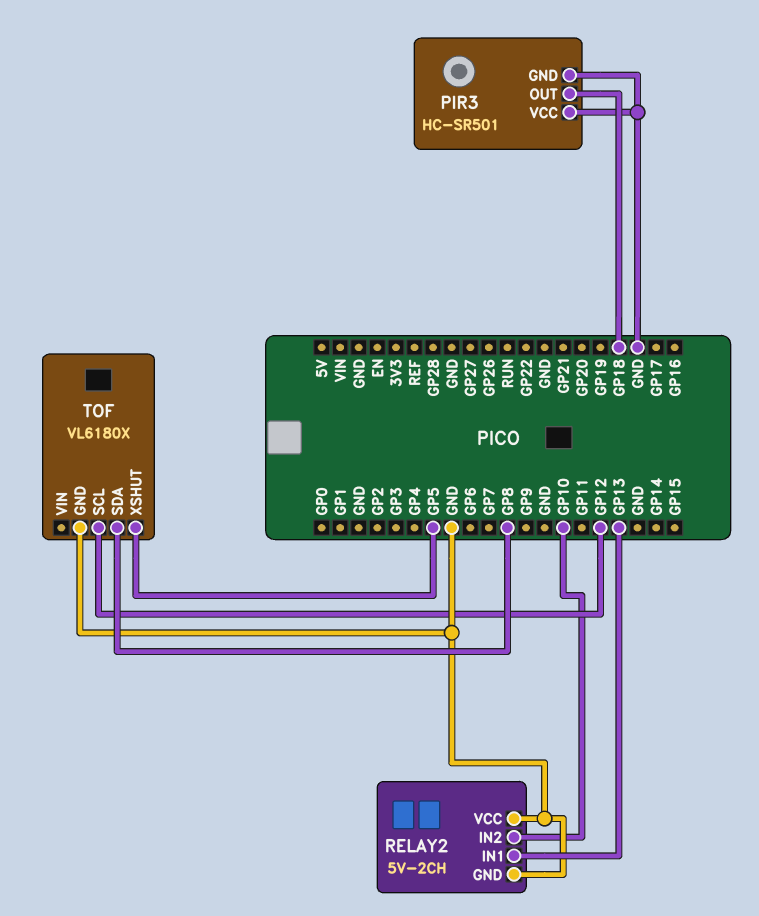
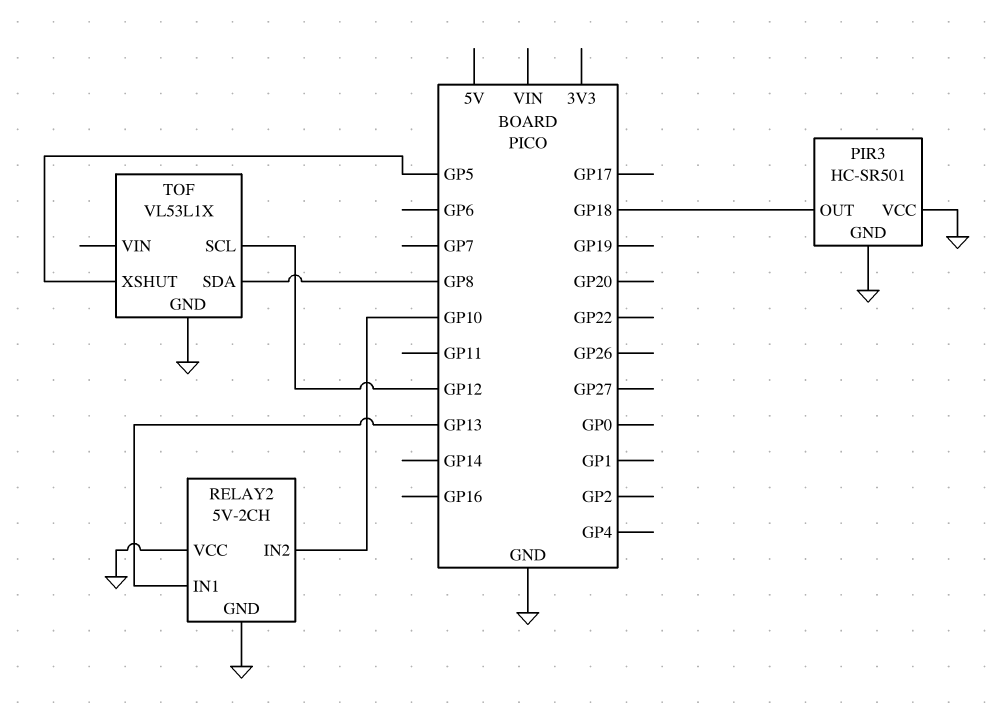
TOF: VL6180X -> VL53L1X

